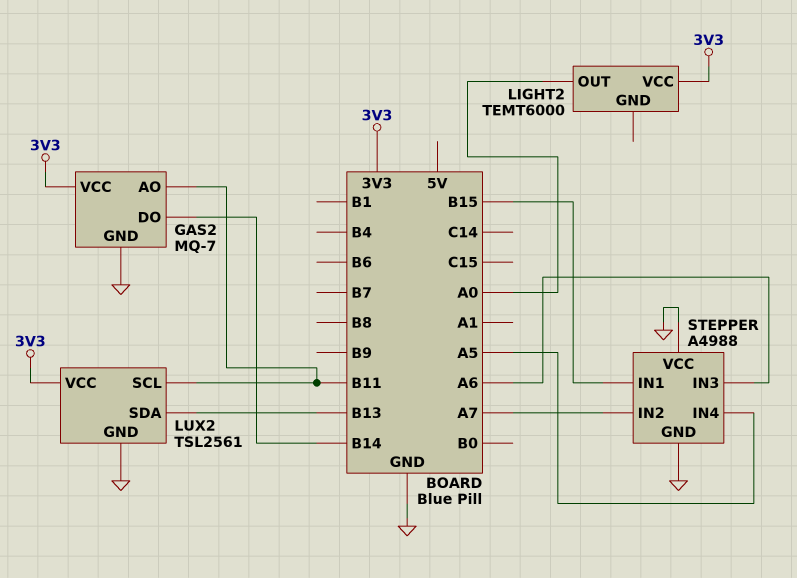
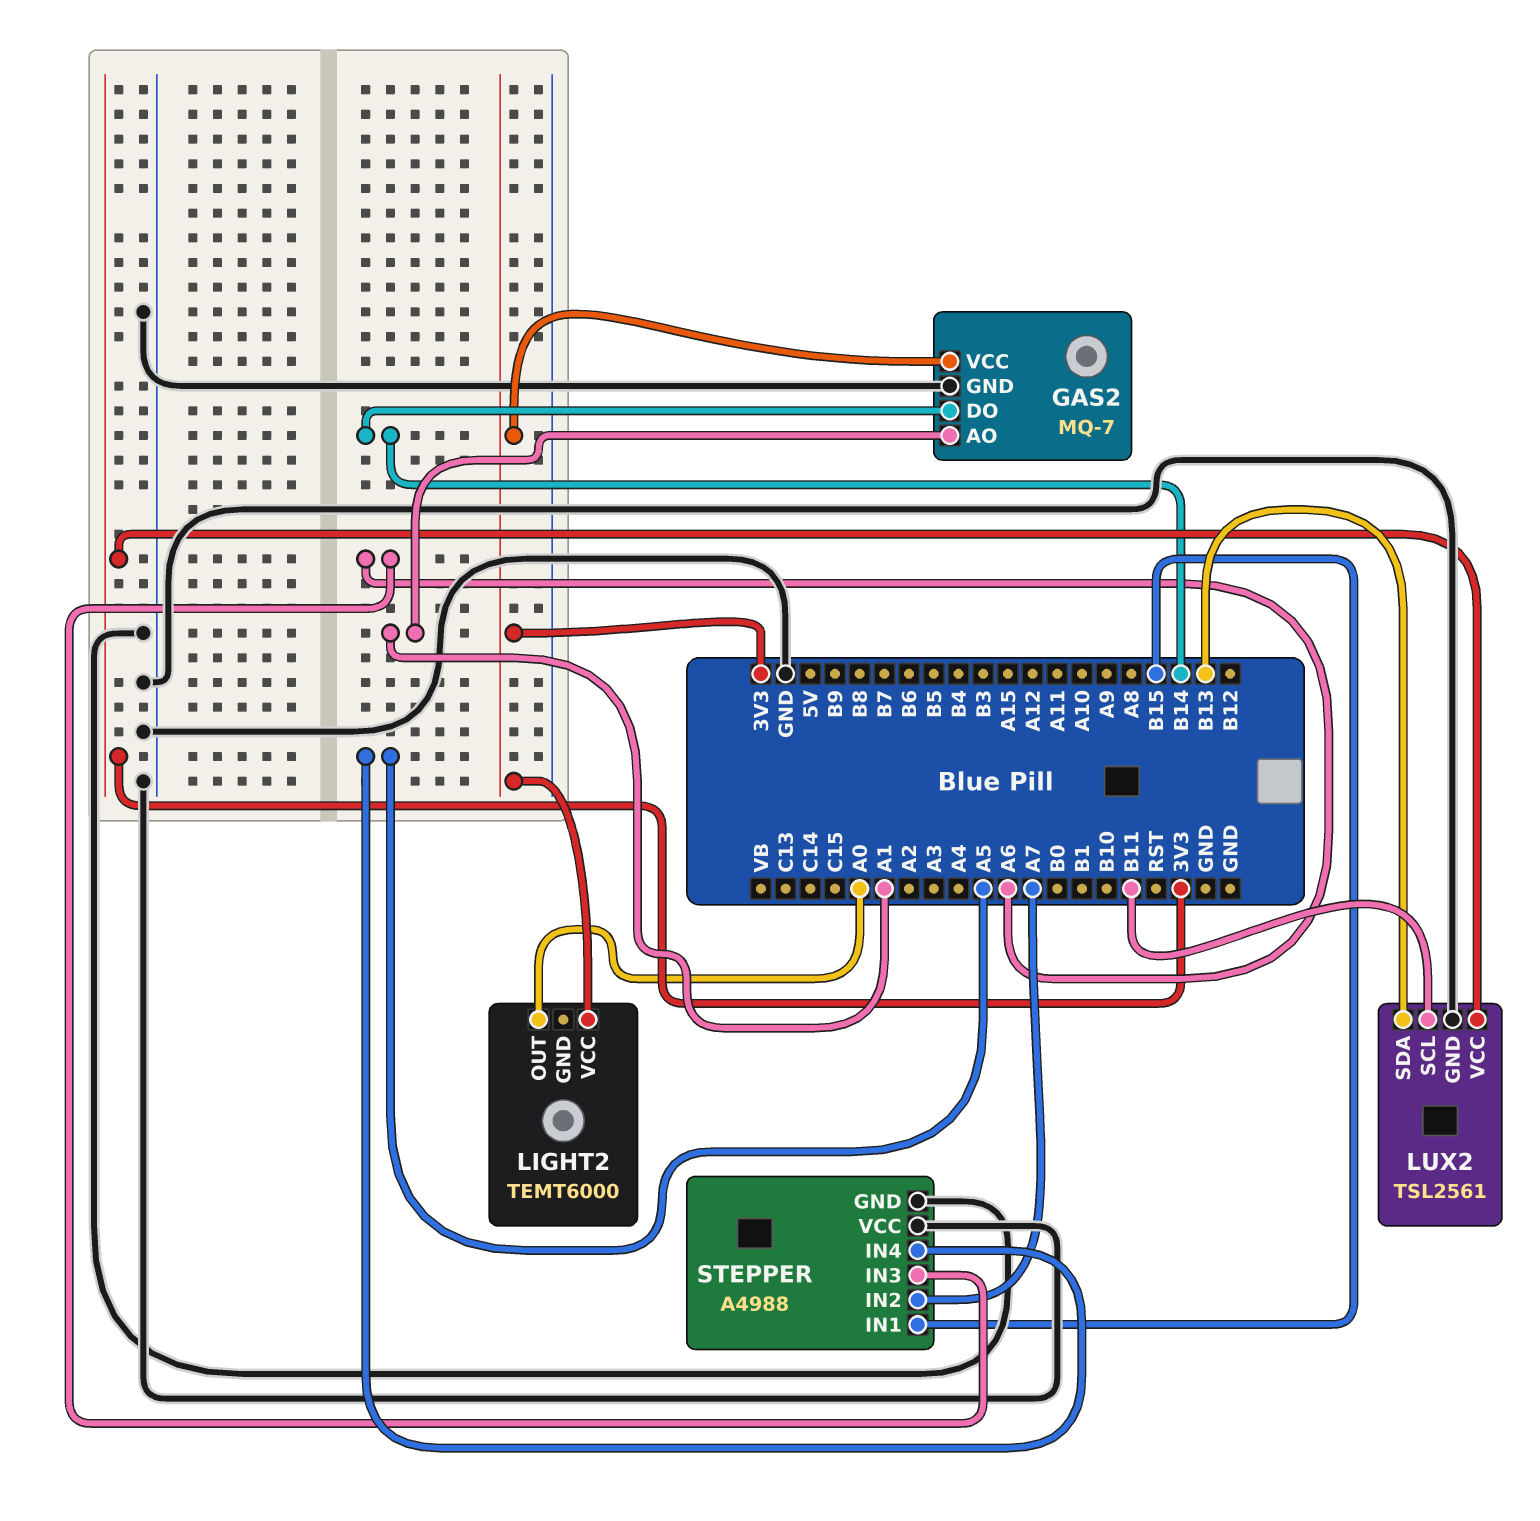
GAS2 pin AO: B11 -> A1

